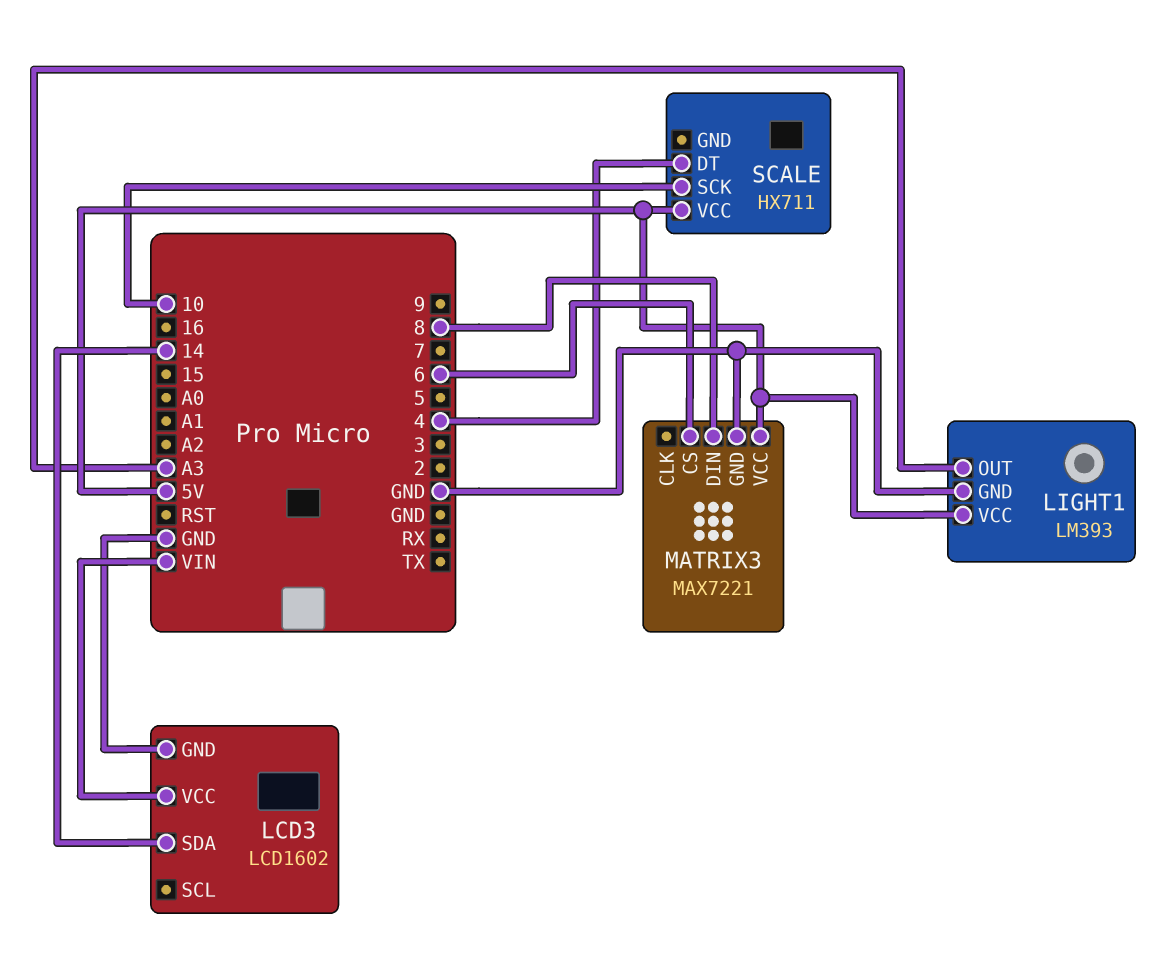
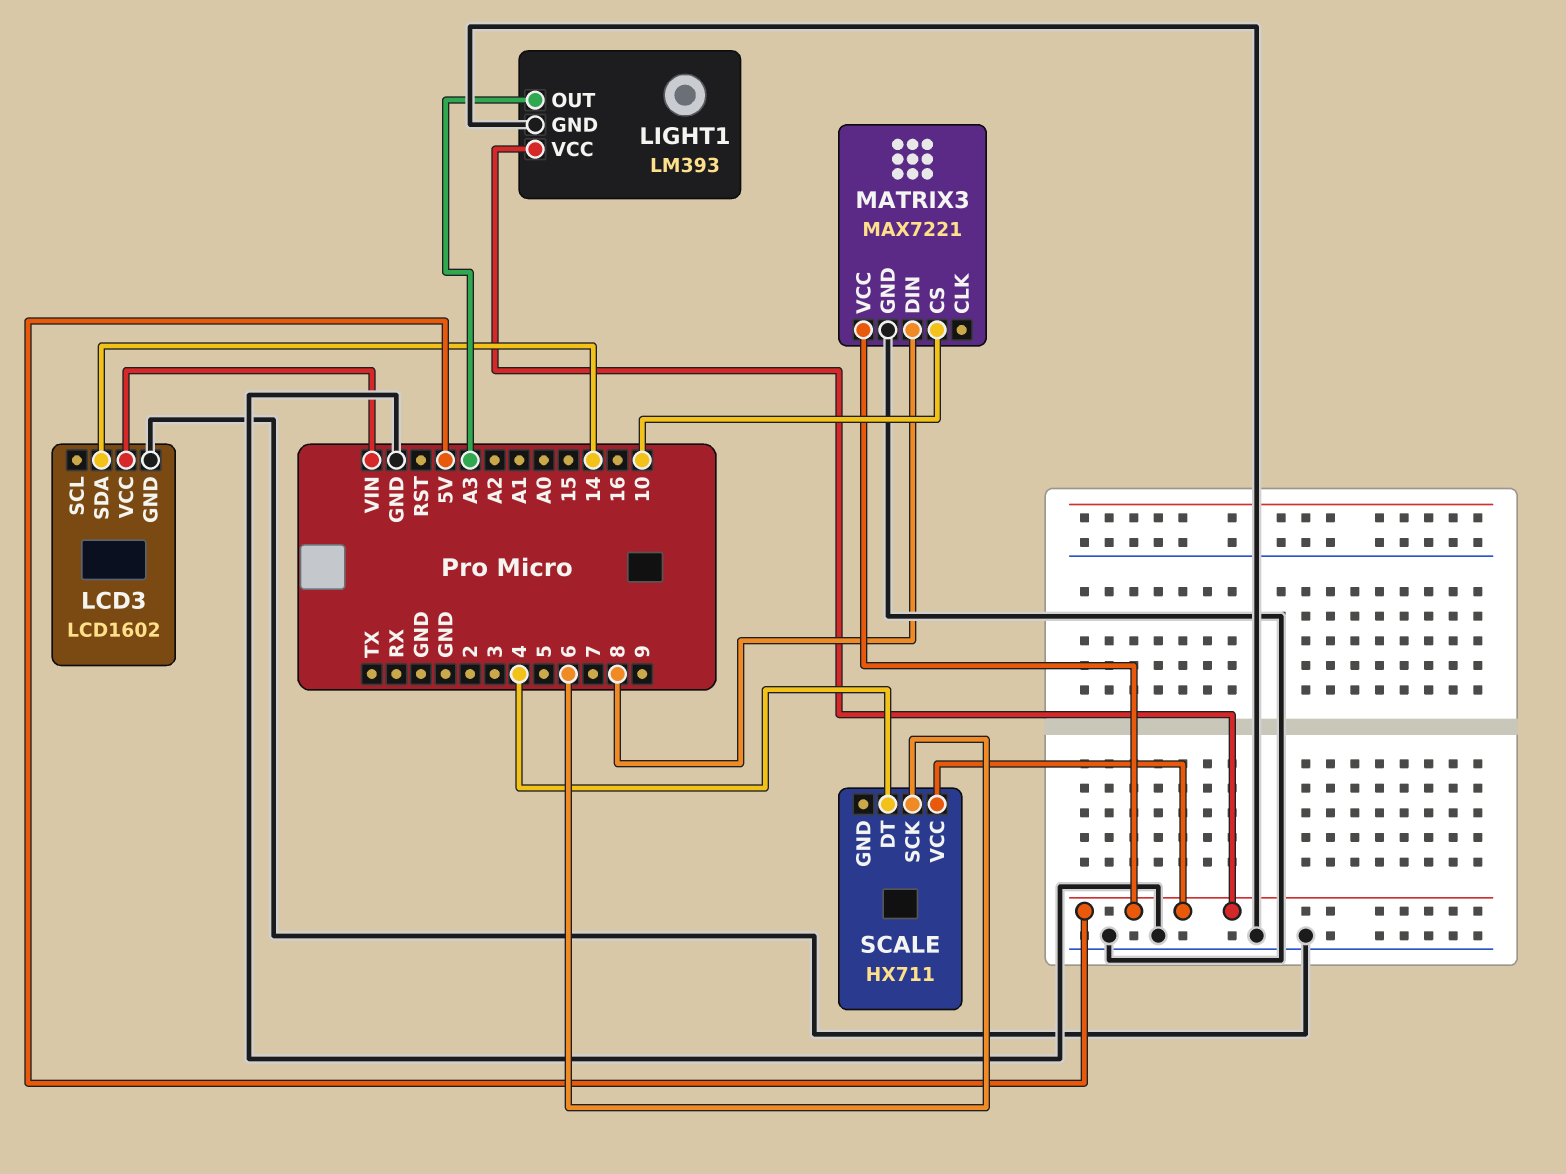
MATRIX3 pin CS: 6 -> 10
SCALE pin SCK: 10 -> 6

